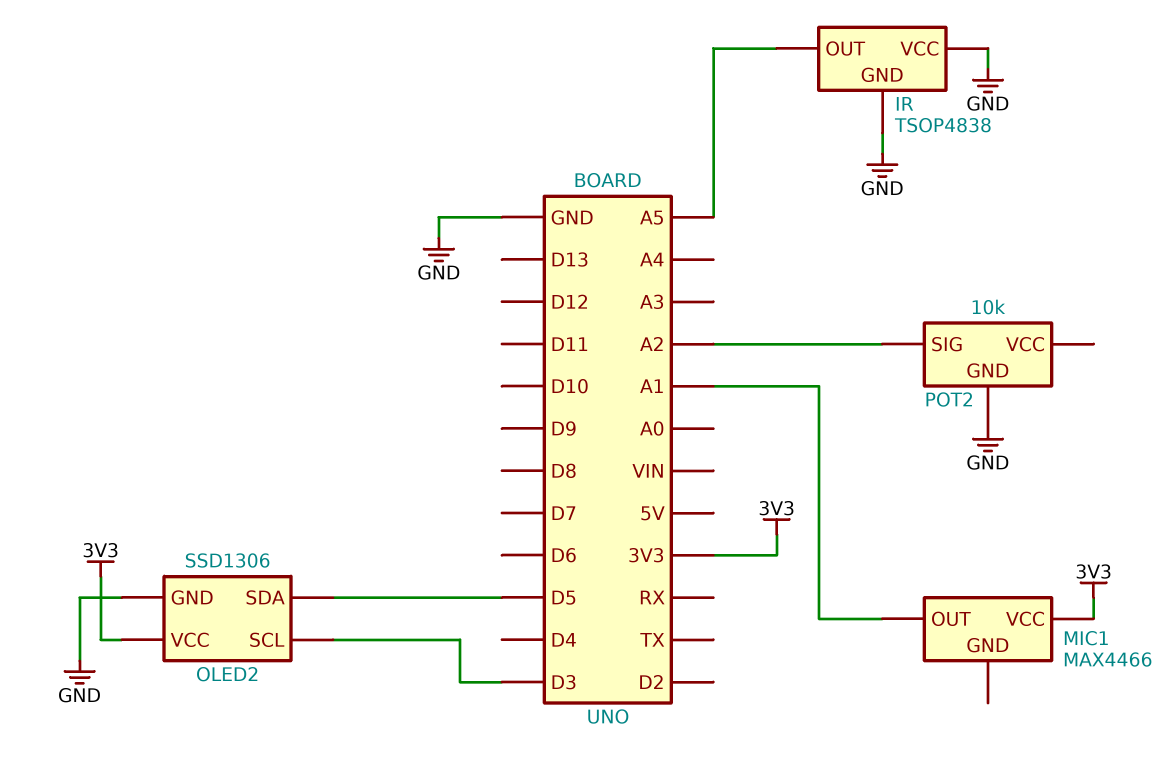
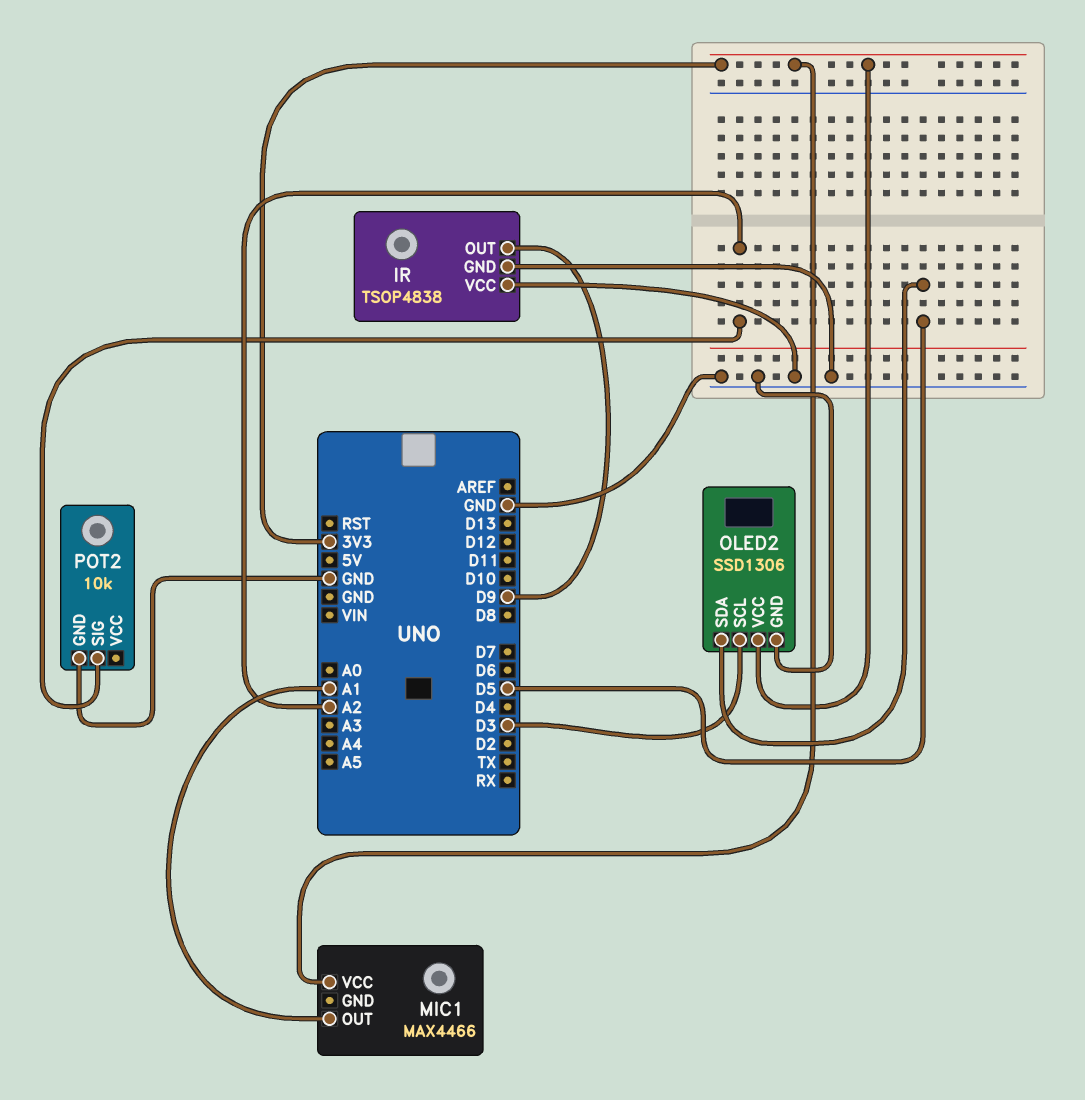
IR pin OUT: A5 -> D9

